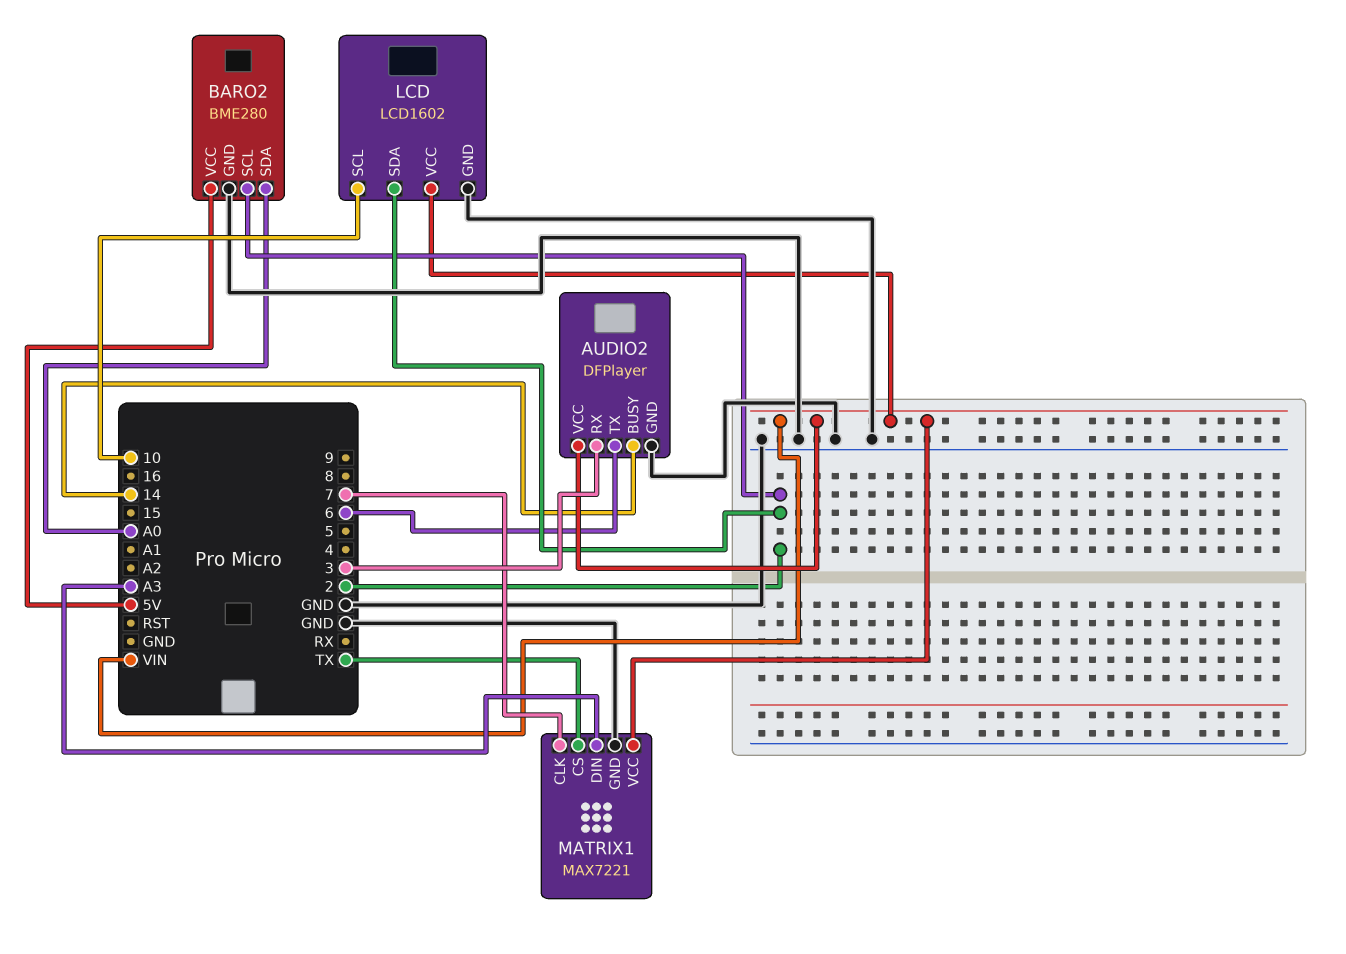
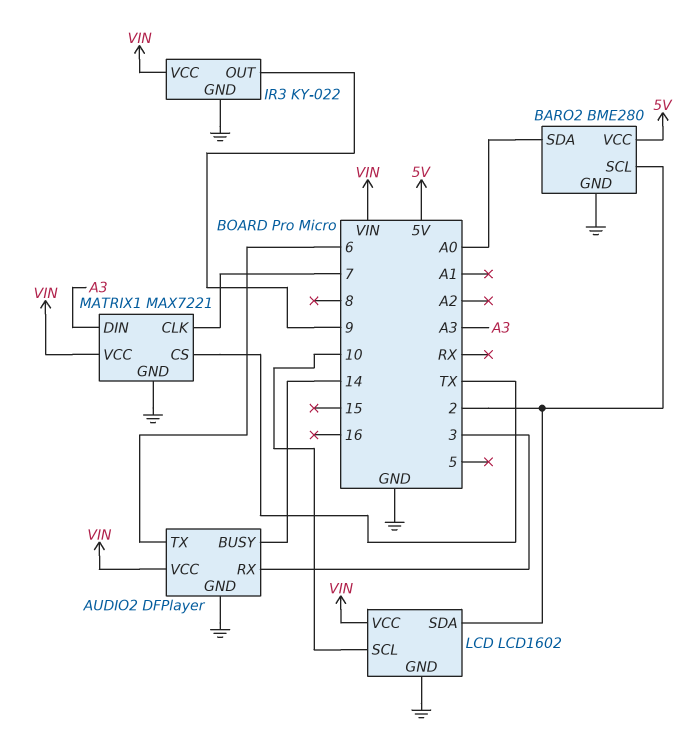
IR3: none -> KY-022
IR3 pin GND: none -> GND
IR3 pin OUT: none -> 9
IR3 pin VCC: none -> VIN

